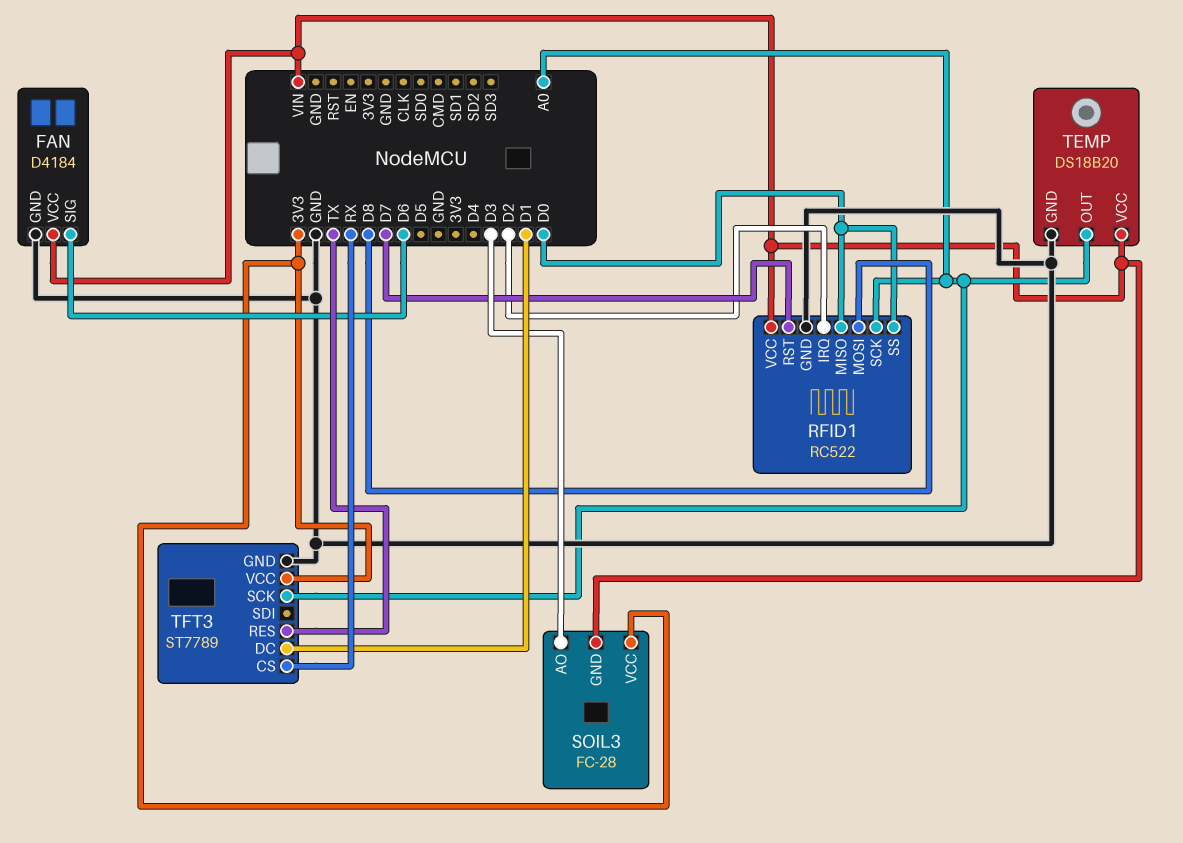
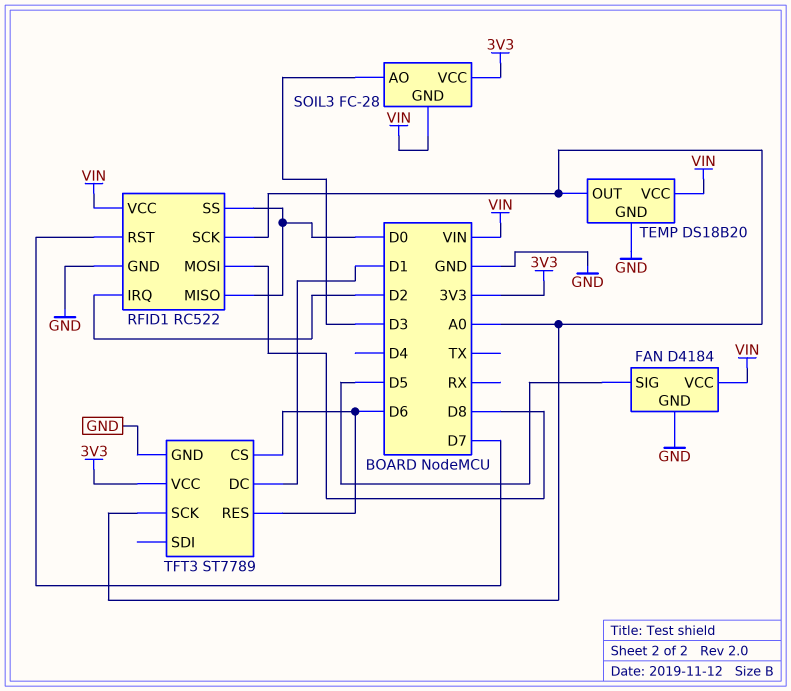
FAN pin SIG: D6 -> D5
TFT3 pin CS: RX -> D6
TFT3 pin RES: TX -> D6

